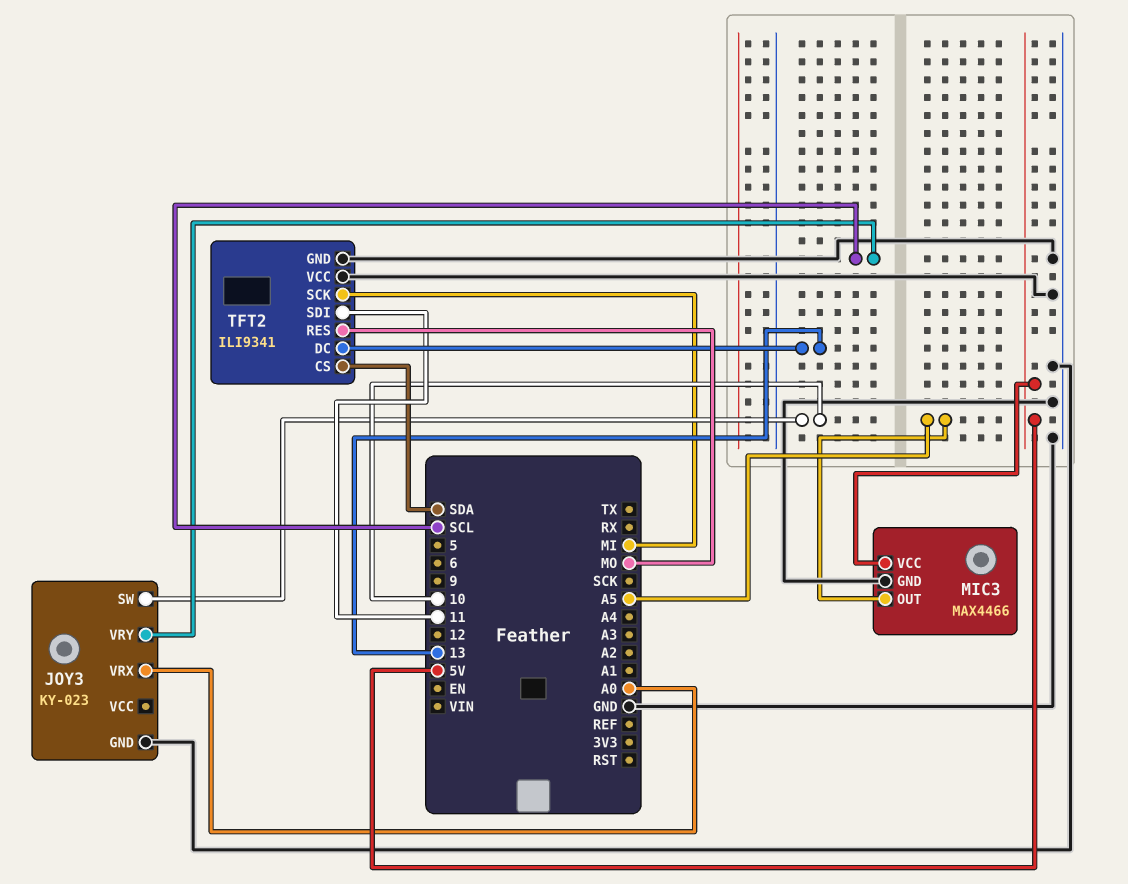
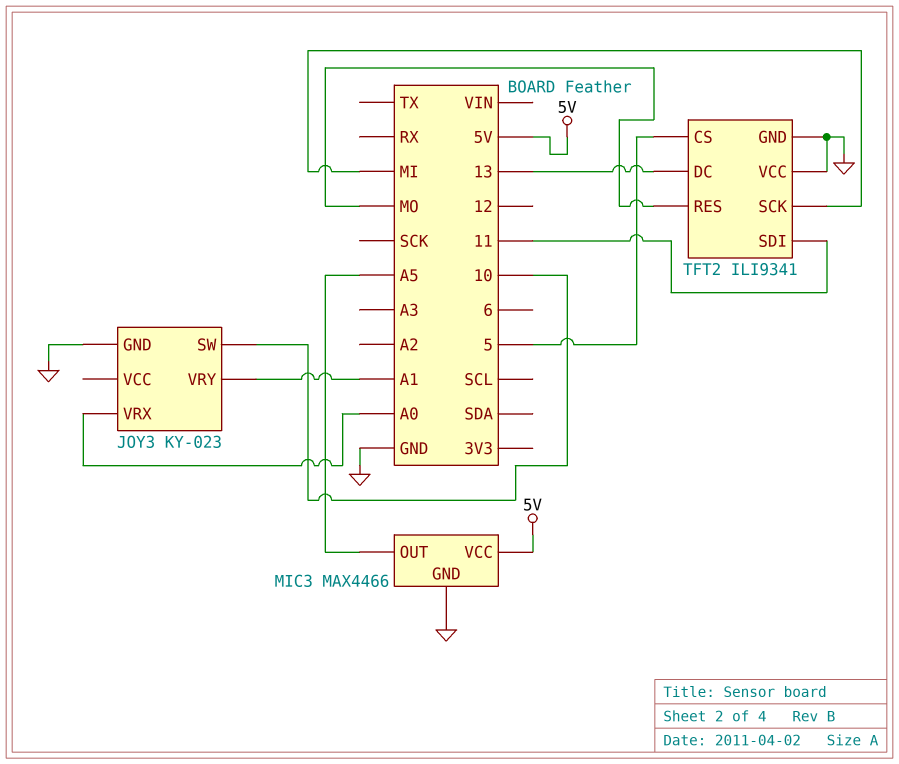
JOY3 pin VRY: SCL -> A1
TFT2 pin CS: SDA -> 5

